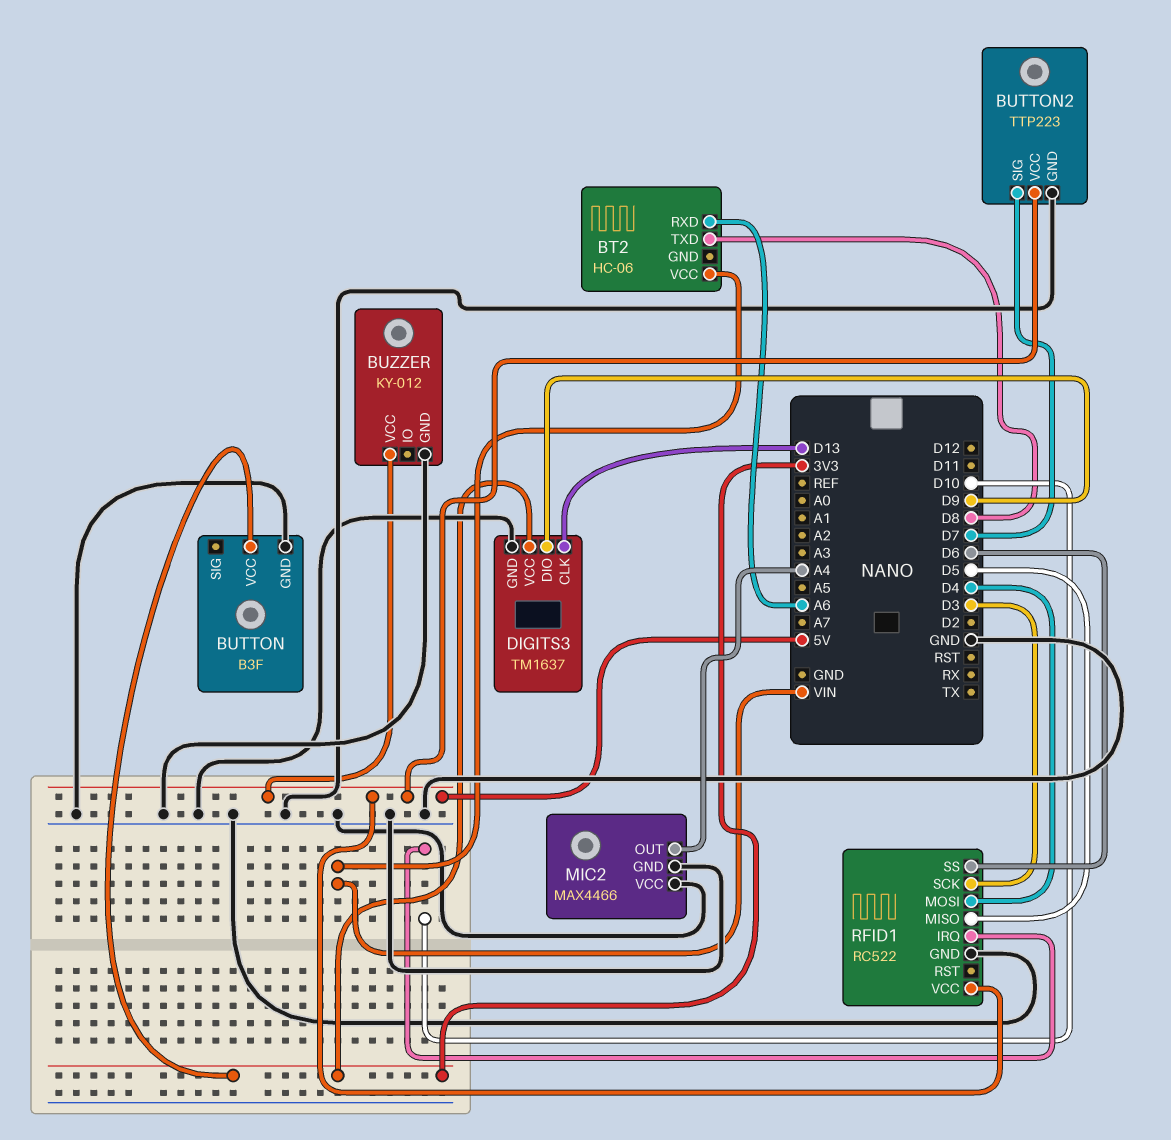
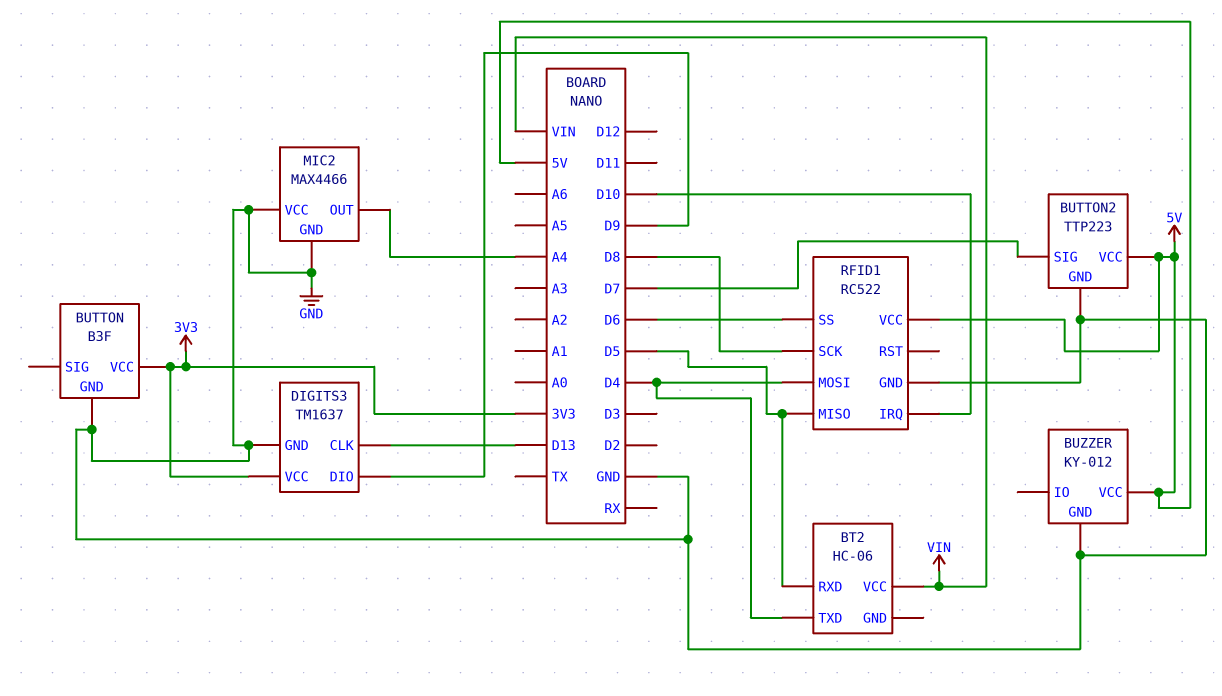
BT2 pin RXD: A6 -> D5
BT2 pin TXD: D8 -> D4
RFID1 pin SCK: D3 -> D8

